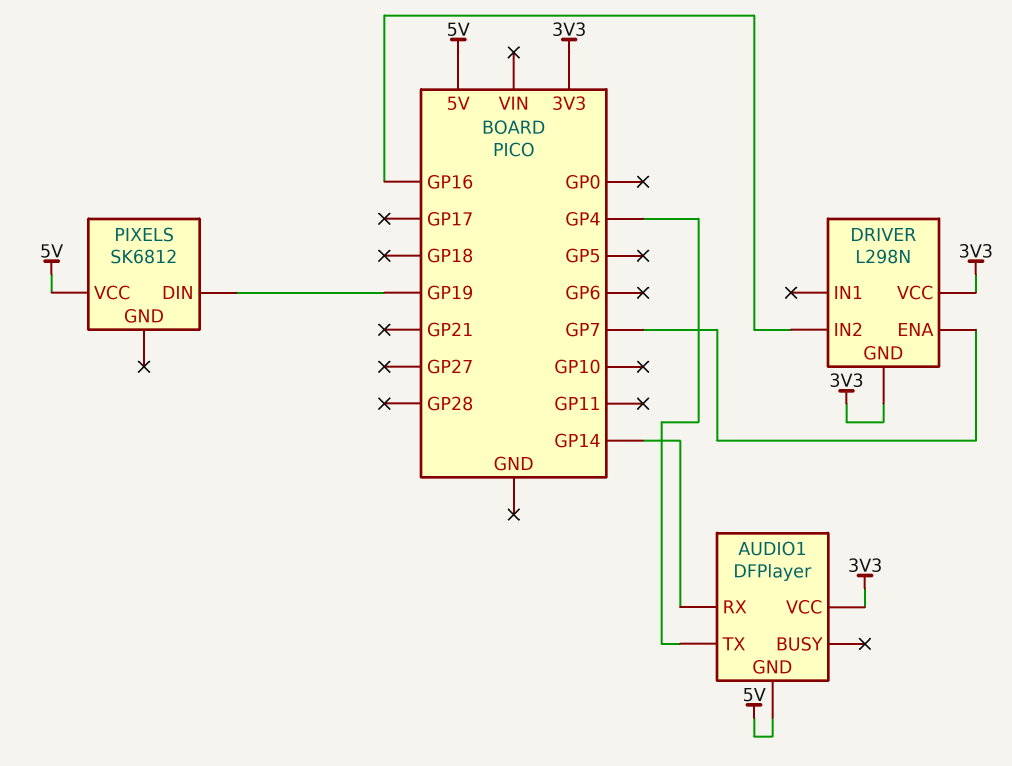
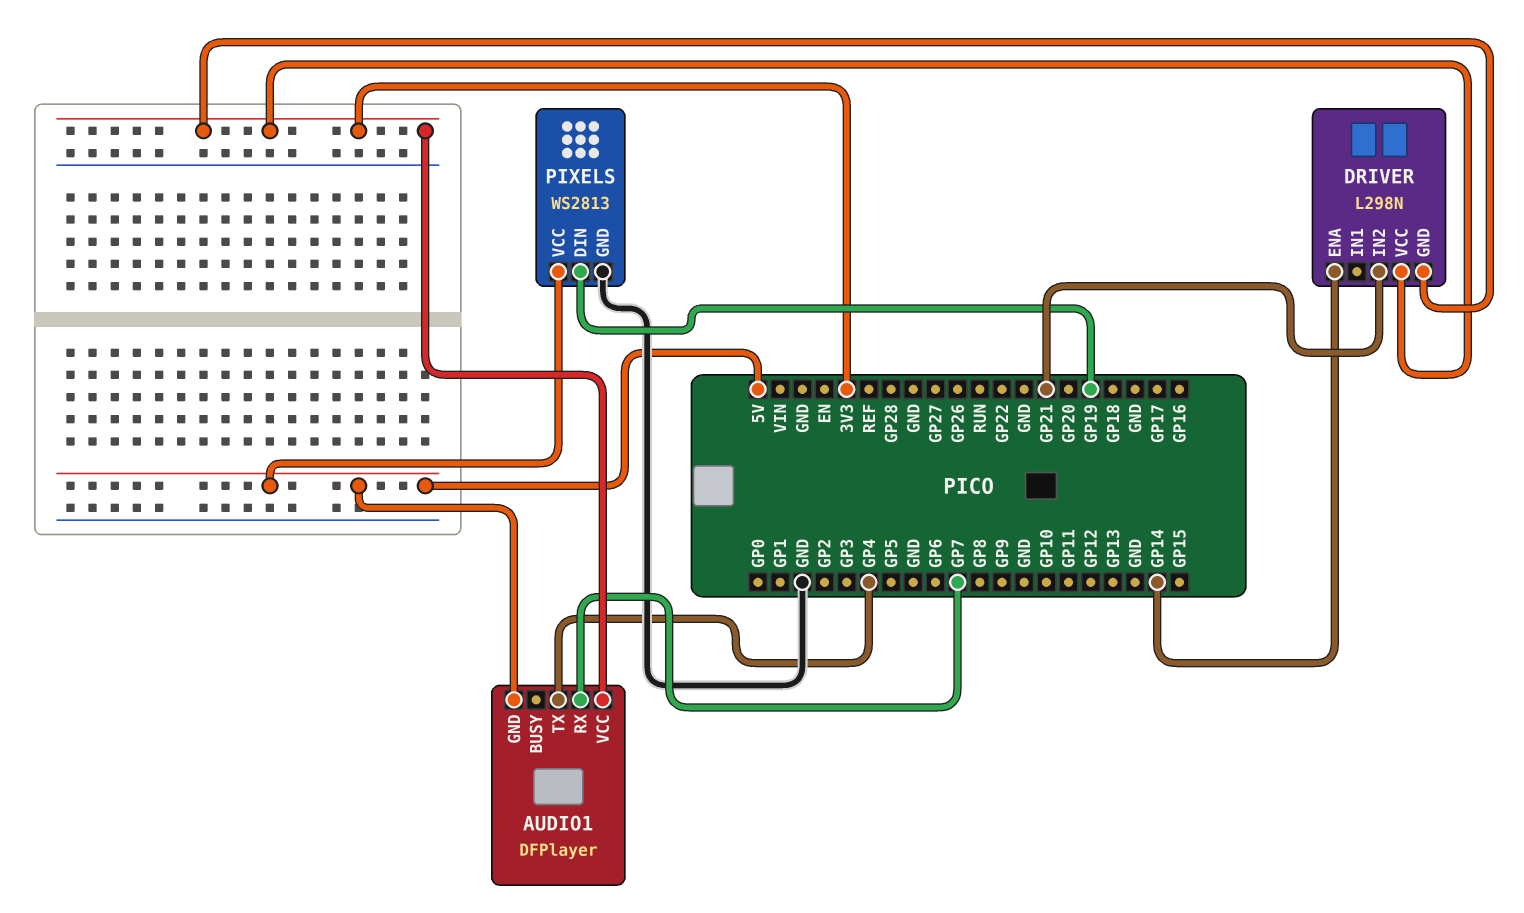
AUDIO1 pin RX: GP14 -> GP7
DRIVER pin ENA: GP7 -> GP14
DRIVER pin IN2: GP16 -> GP21
PIXELS: SK6812 -> WS2813
PIXELS pin GND: none -> GND

